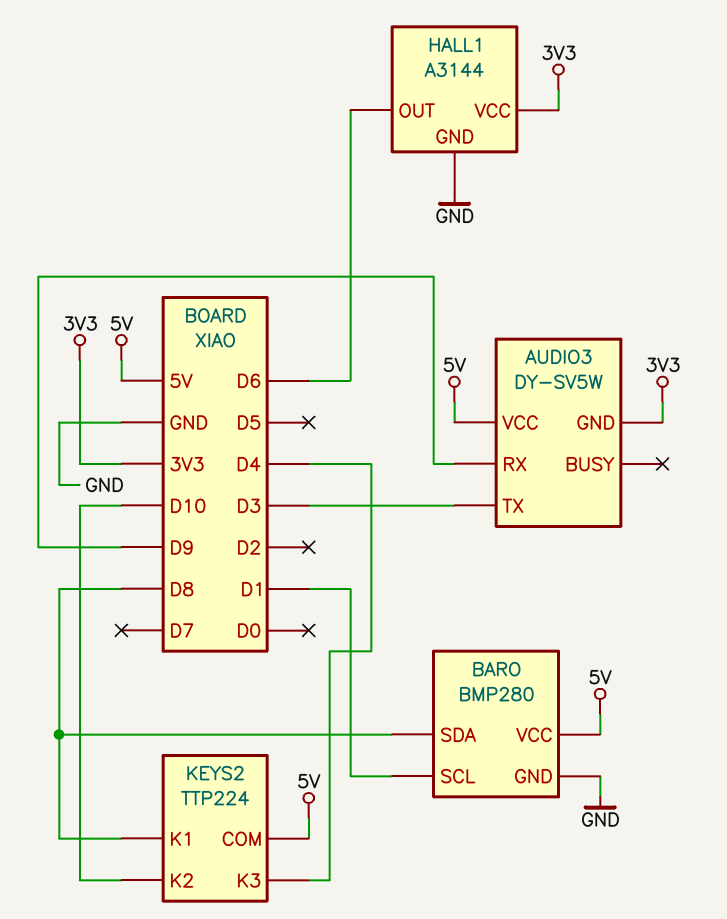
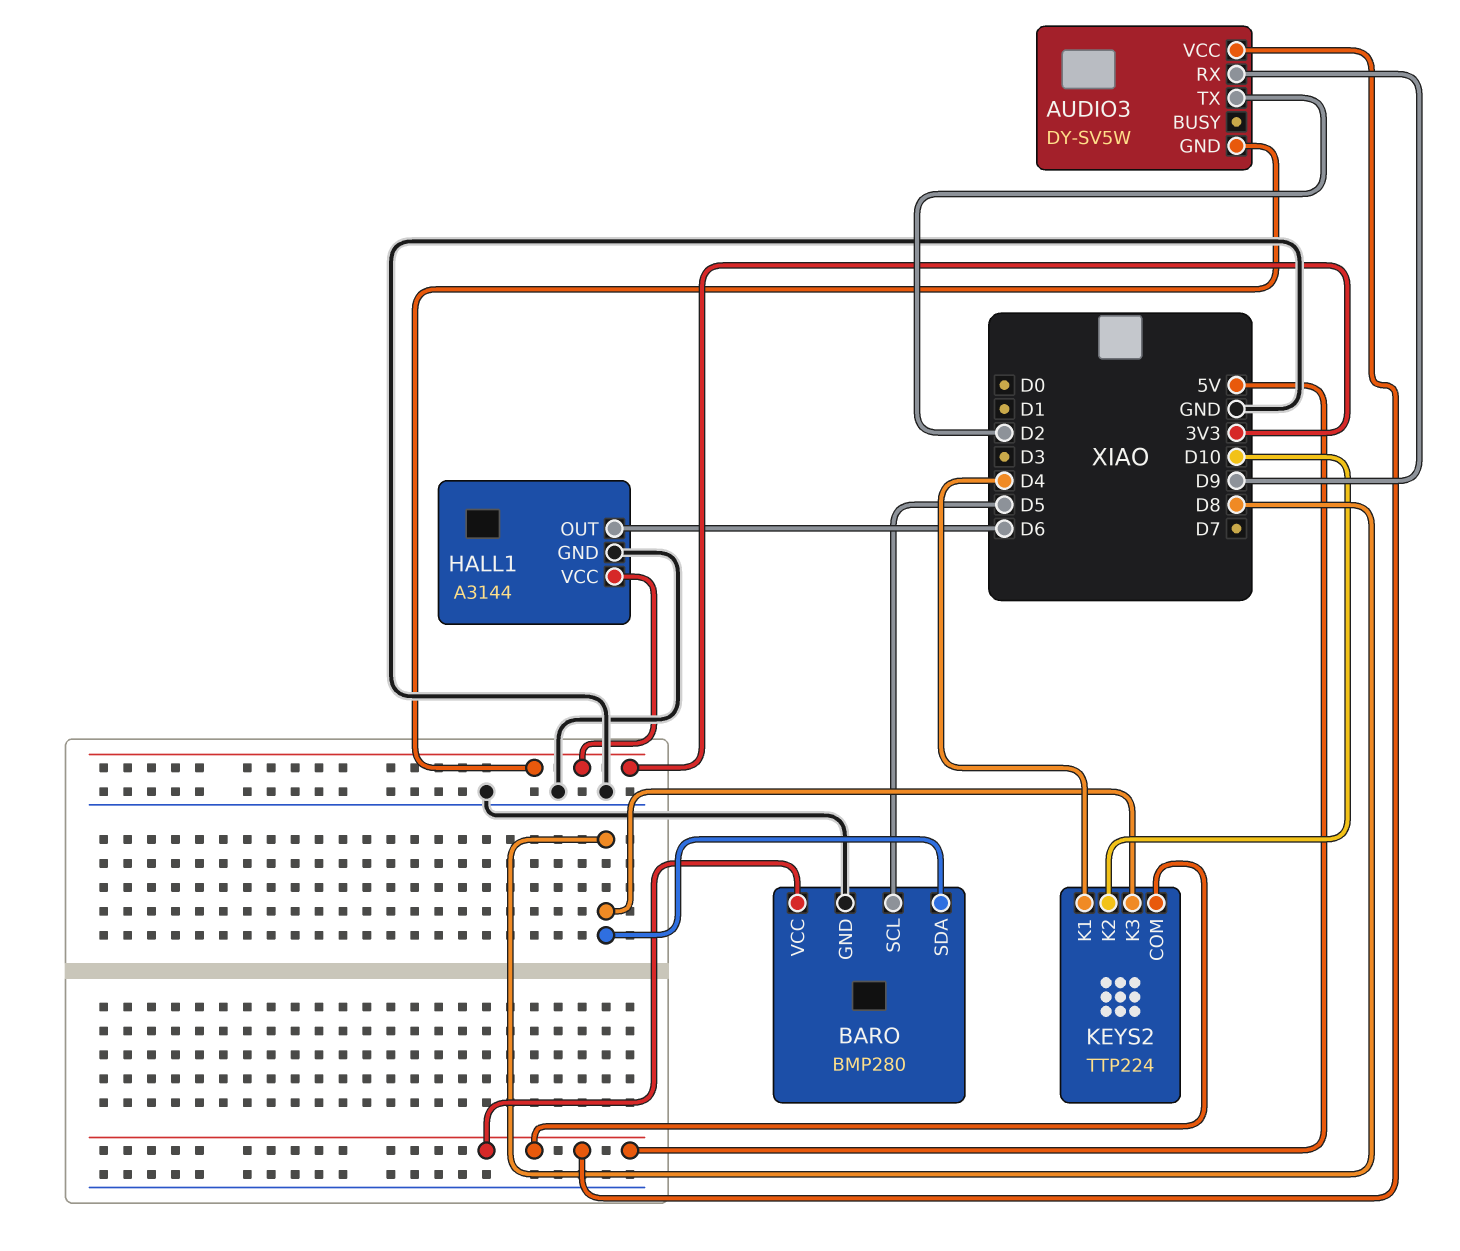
AUDIO3 pin TX: D3 -> D2
BARO pin SCL: D1 -> D5
KEYS2 pin K1: D8 -> D4
KEYS2 pin K3: D4 -> D8

